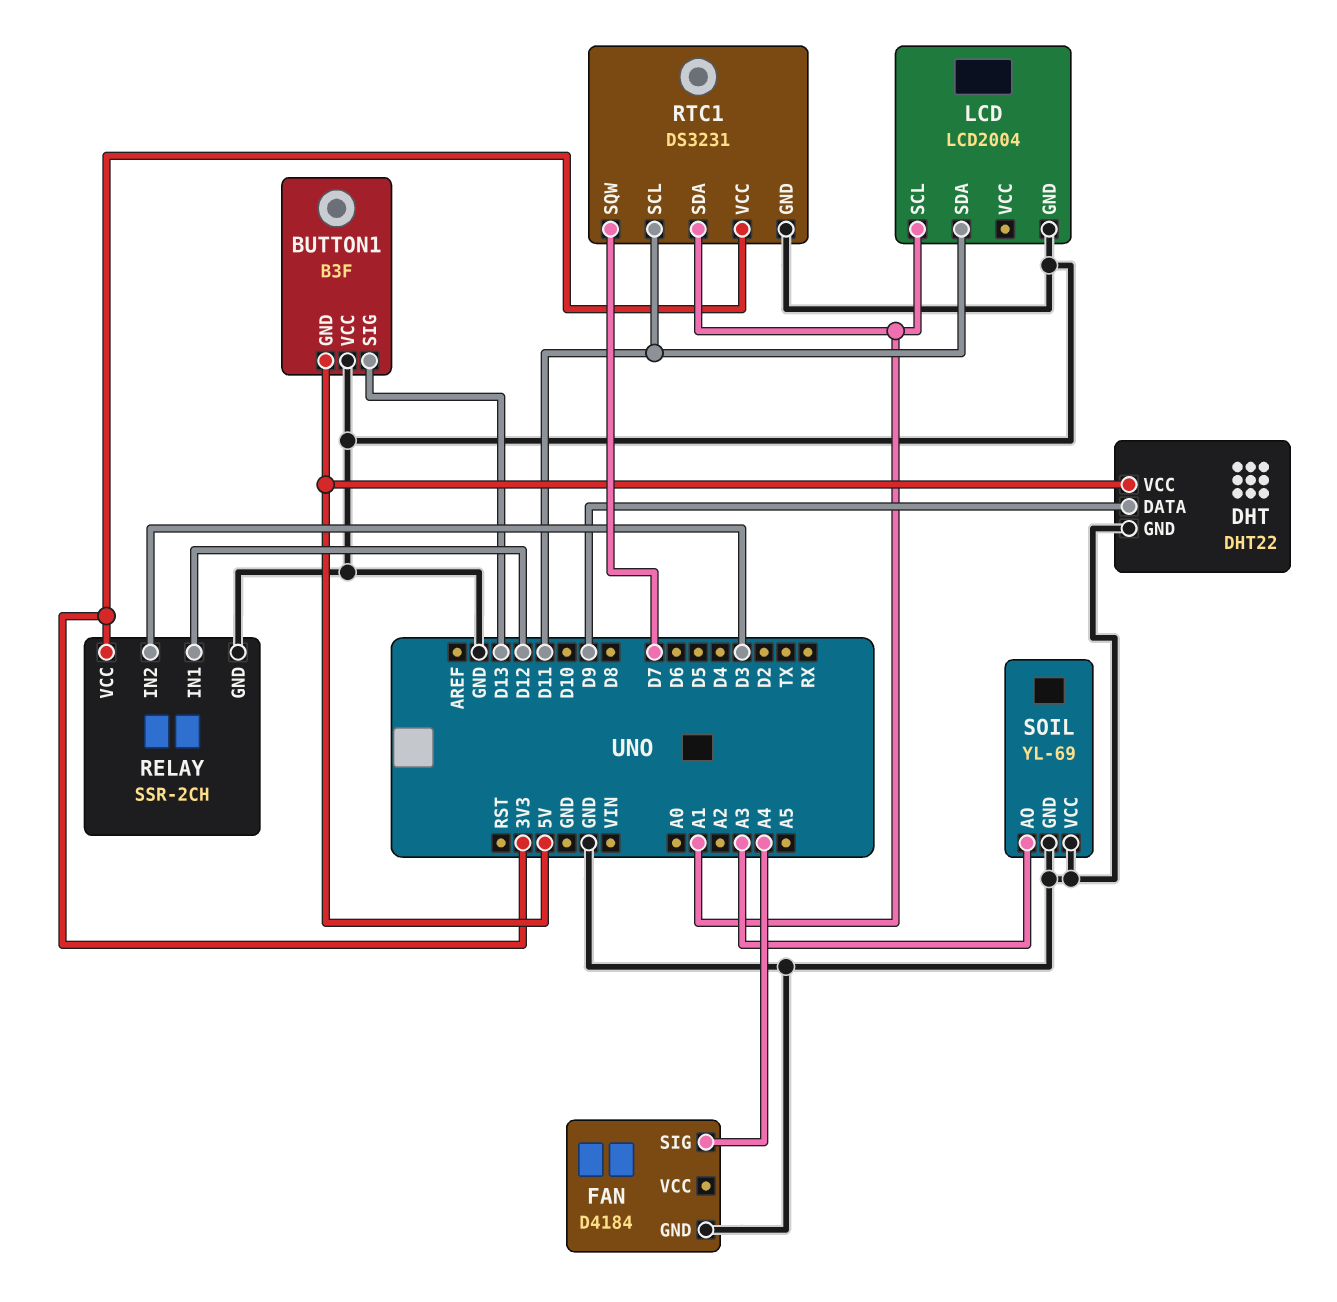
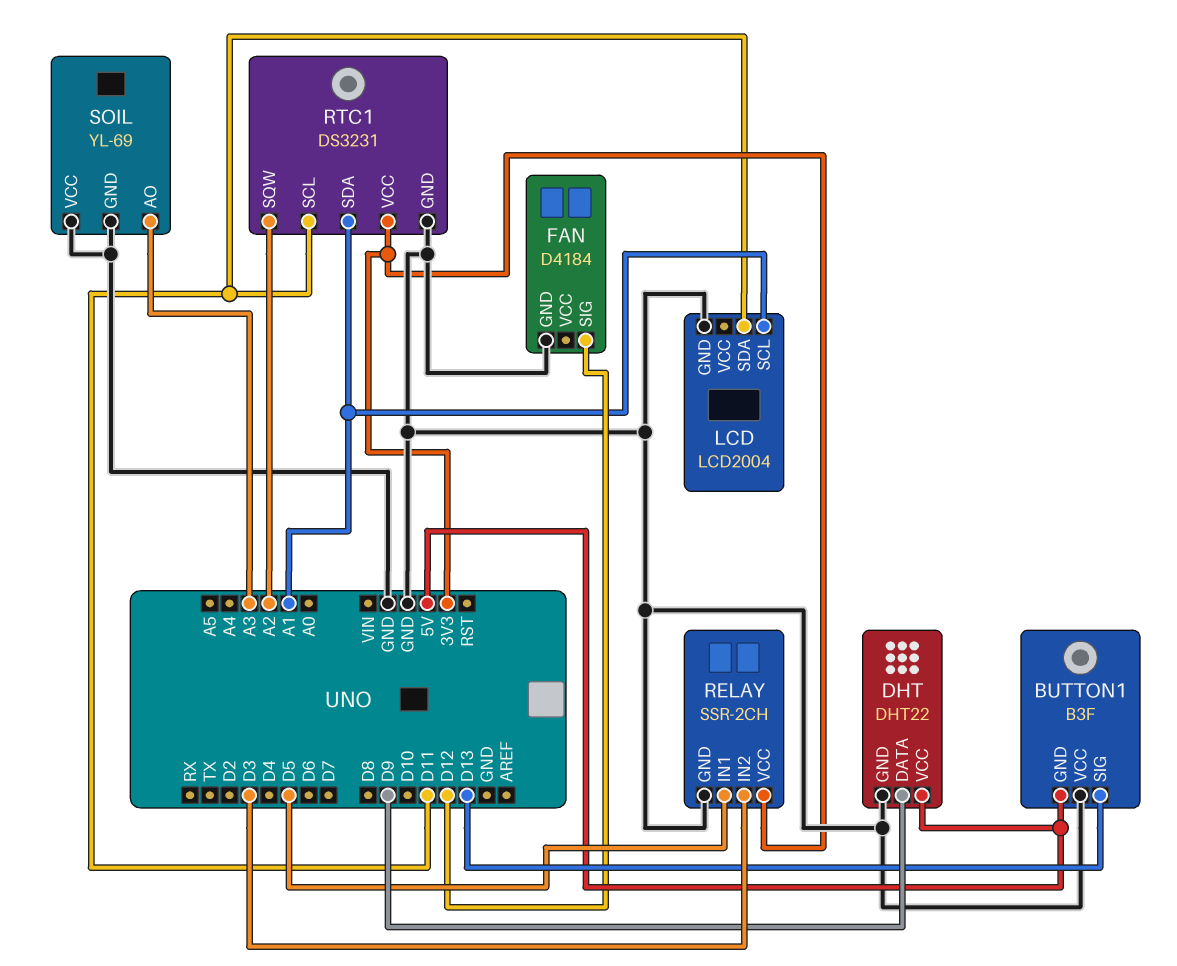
FAN pin SIG: A4 -> D12
RELAY pin IN1: D12 -> D5
RTC1 pin SQW: D7 -> A2

